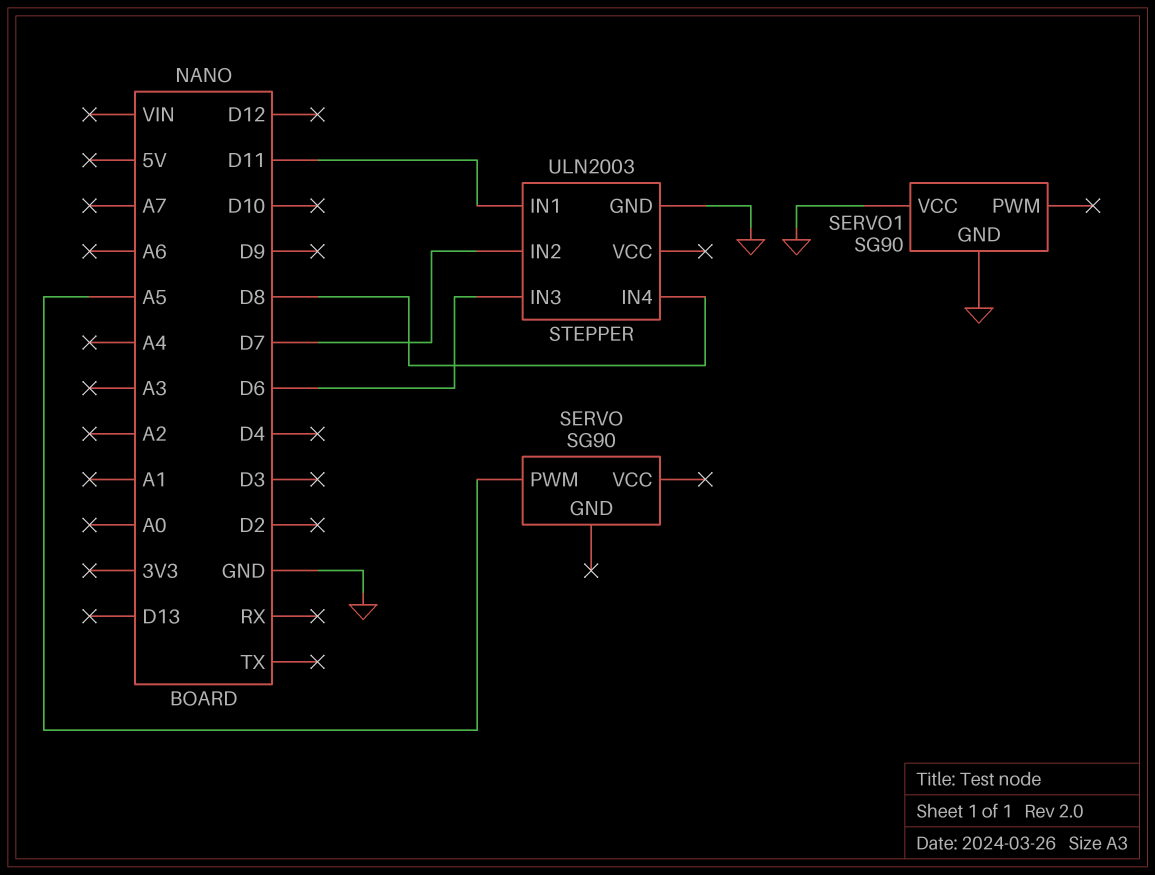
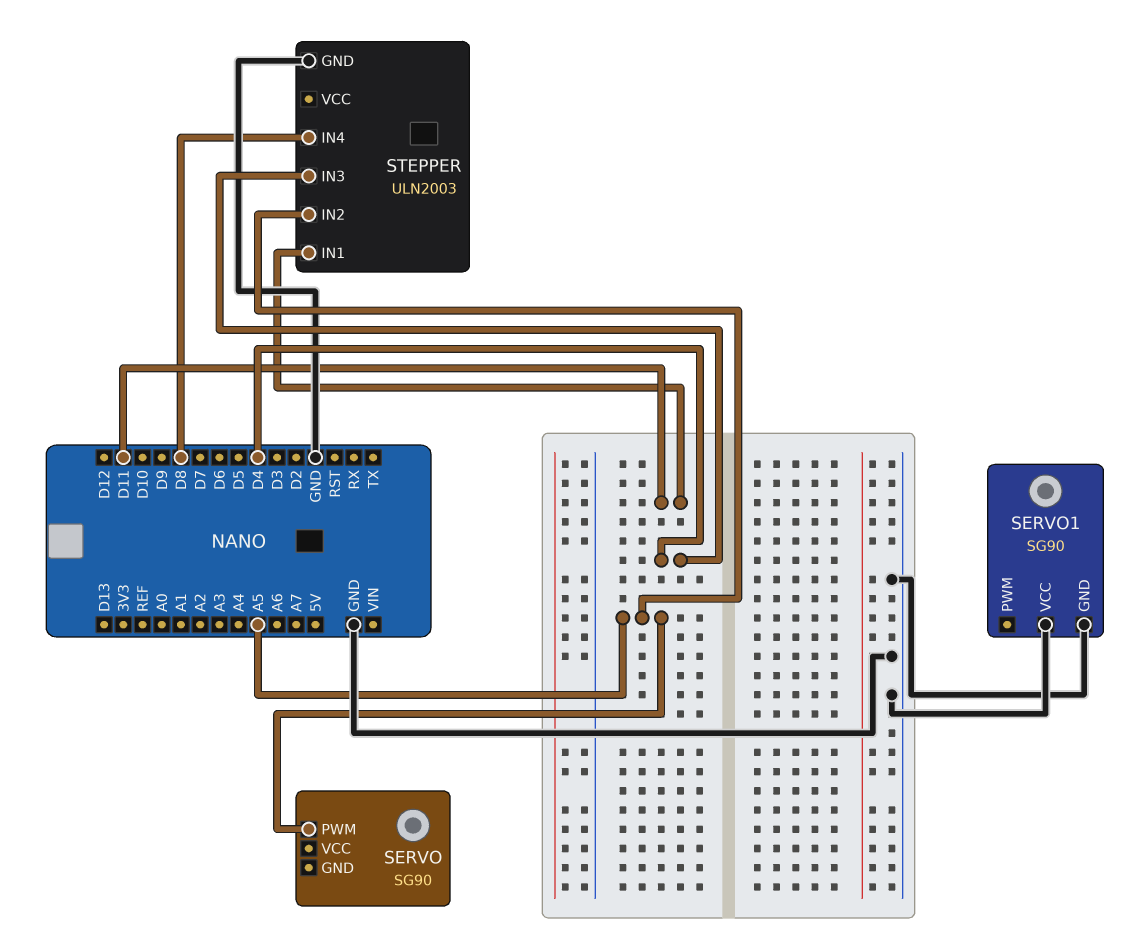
STEPPER pin IN2: D7 -> A5
STEPPER pin IN3: D6 -> D4

